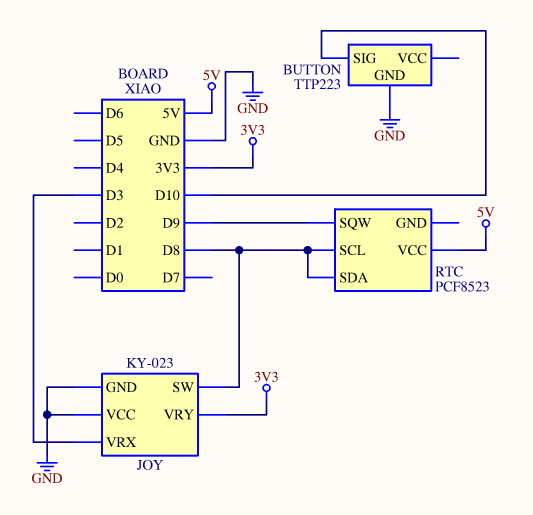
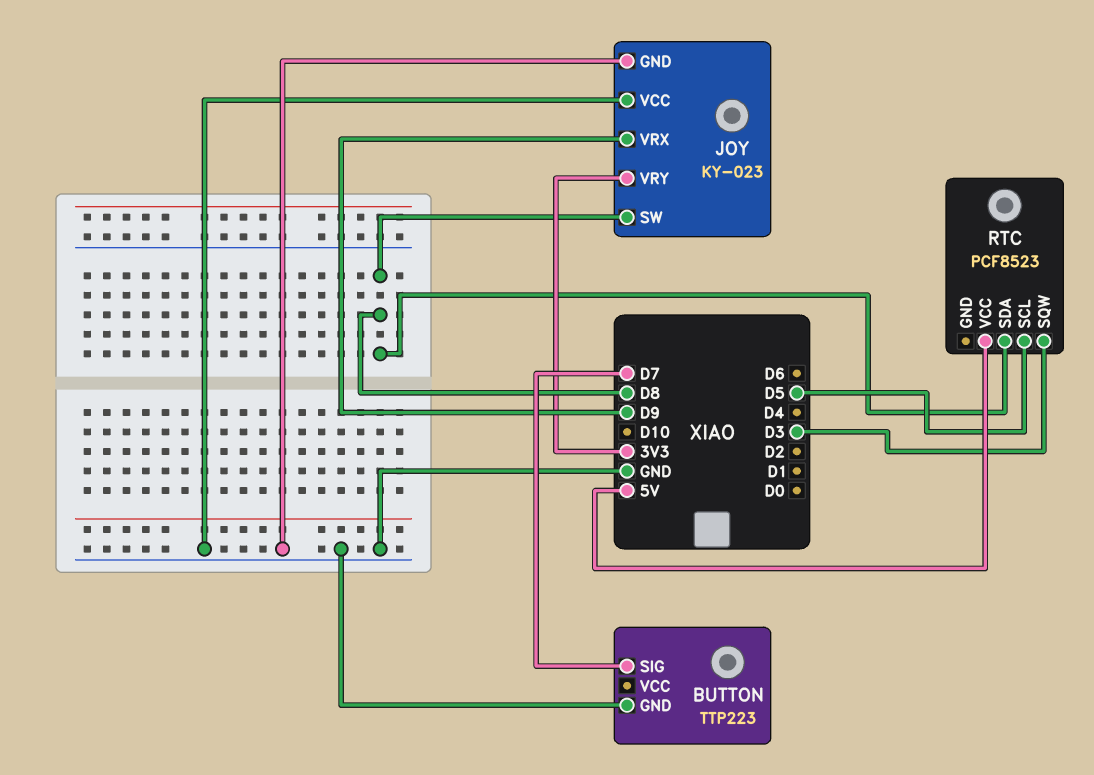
BUTTON pin SIG: D10 -> D7
JOY pin VRX: D3 -> D9
RTC pin SCL: D8 -> D5
RTC pin SQW: D9 -> D3

